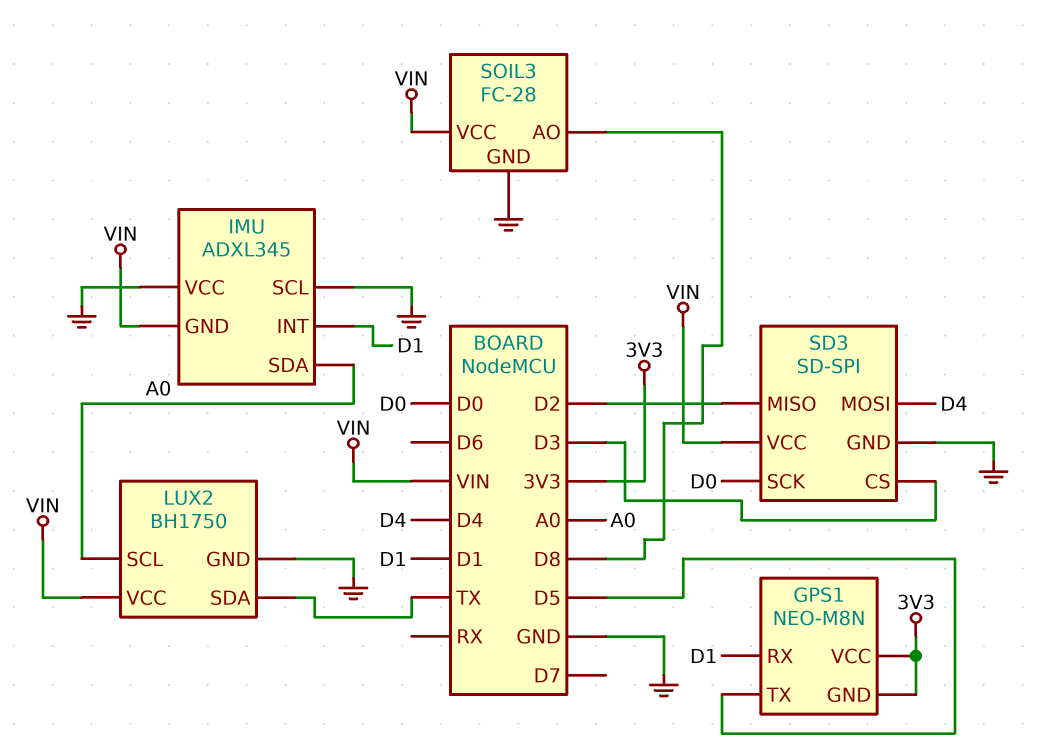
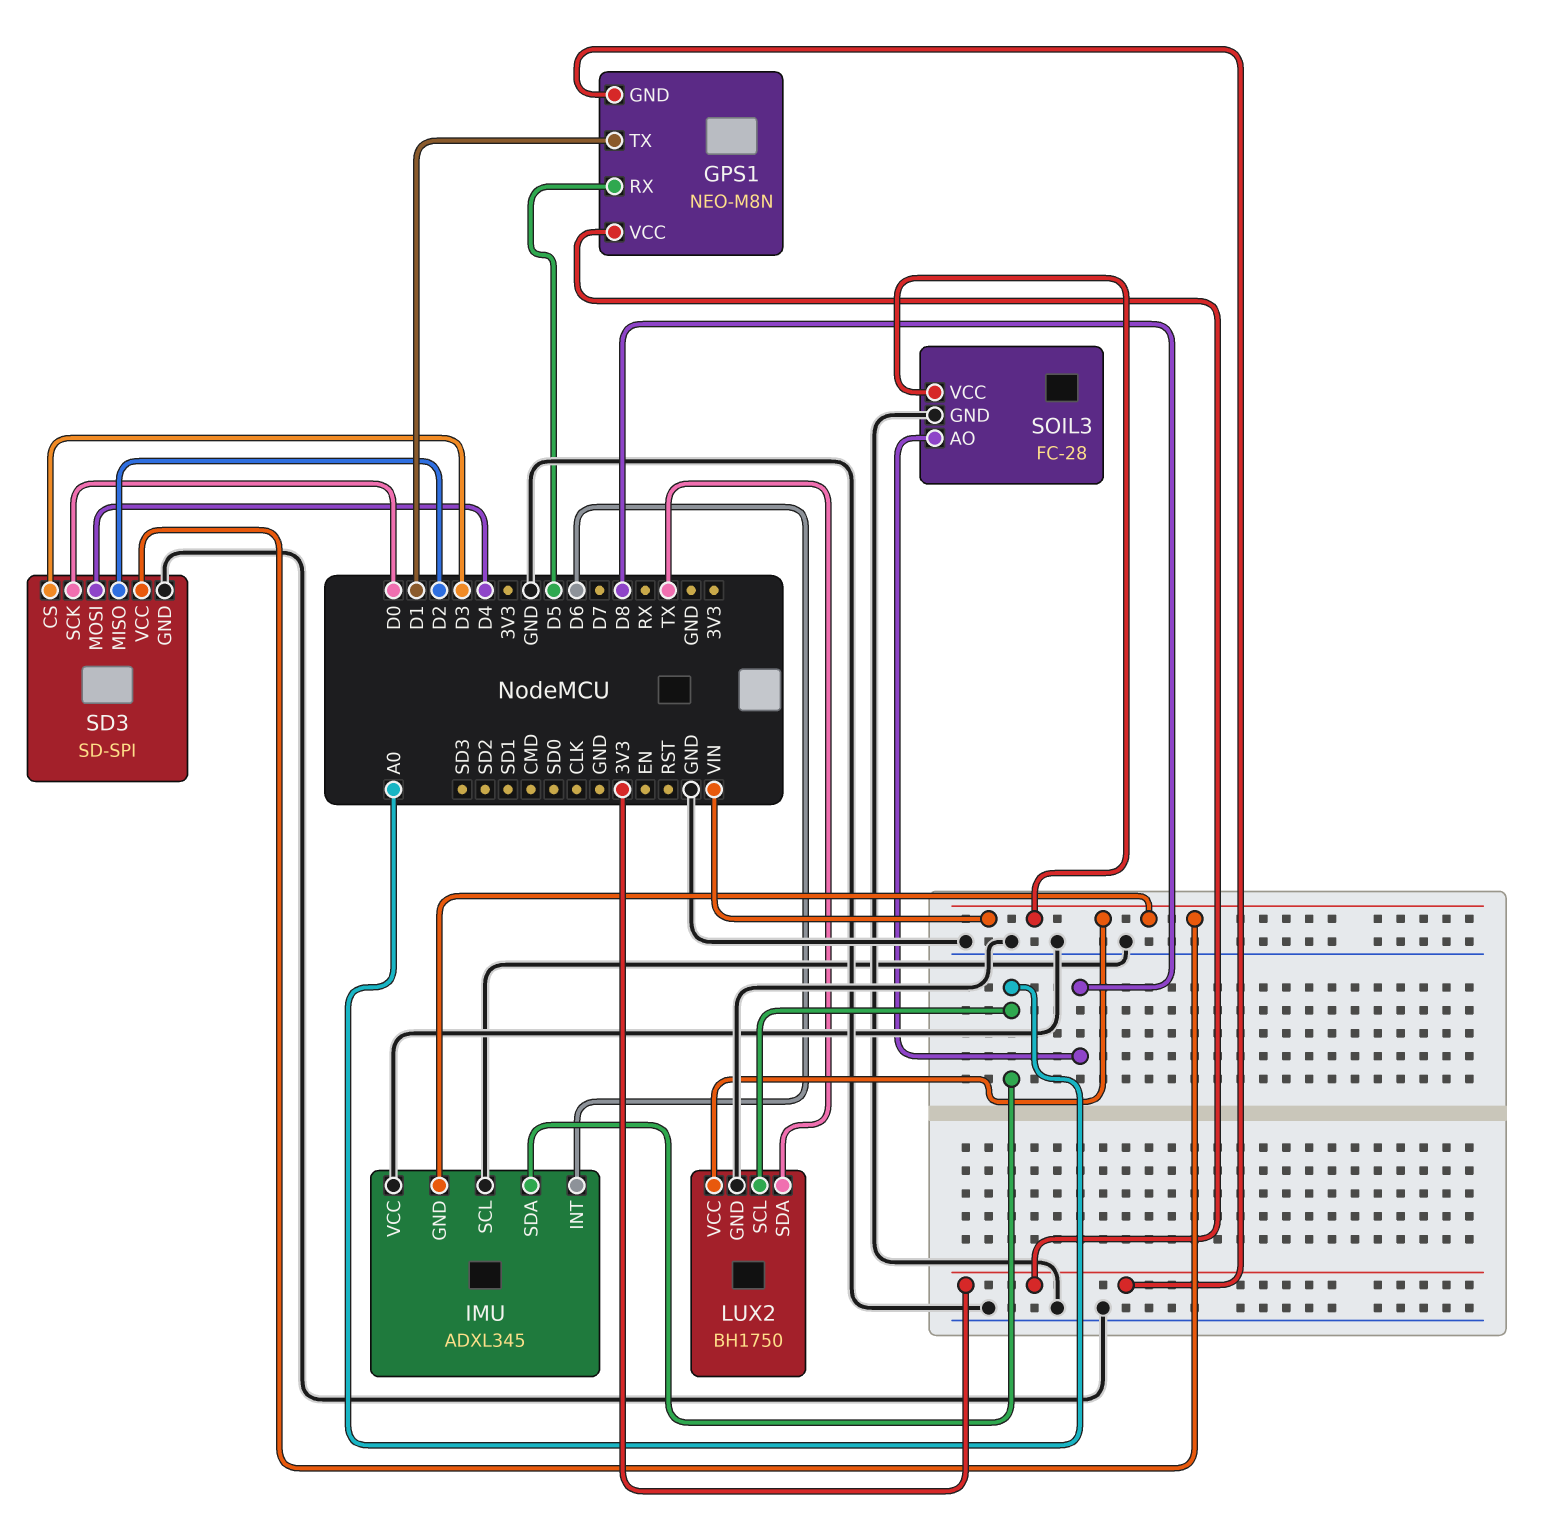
GPS1 pin RX: D1 -> D5
GPS1 pin TX: D5 -> D1
IMU pin INT: D1 -> D6

